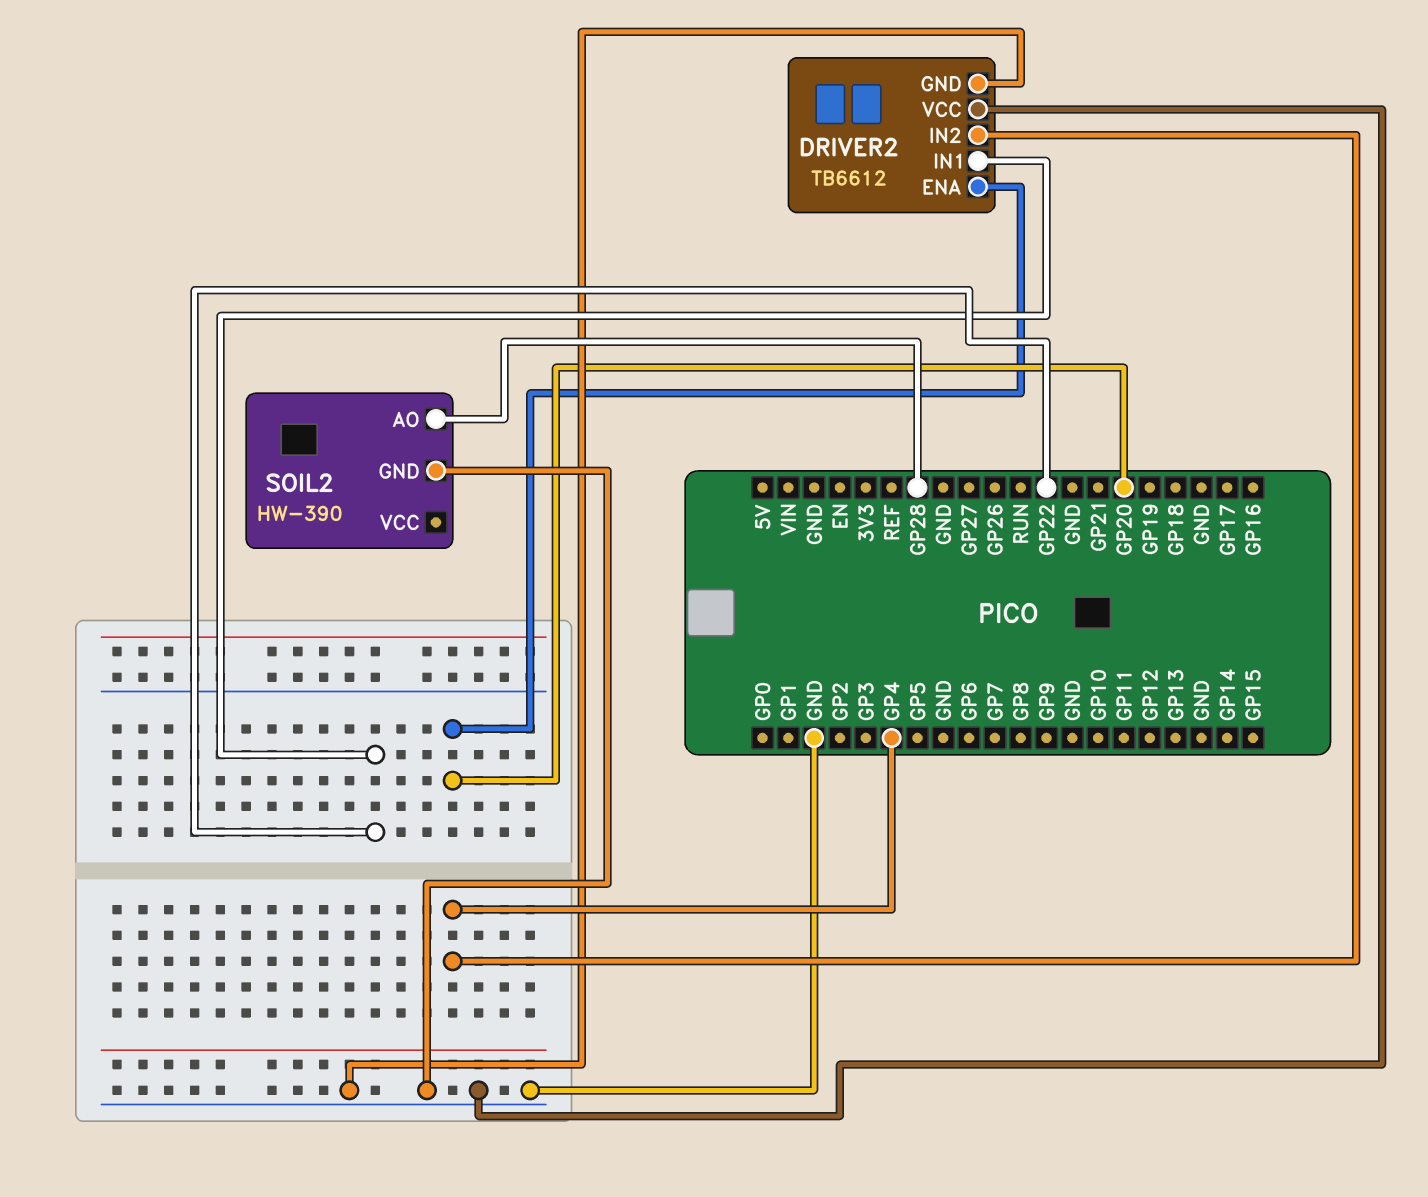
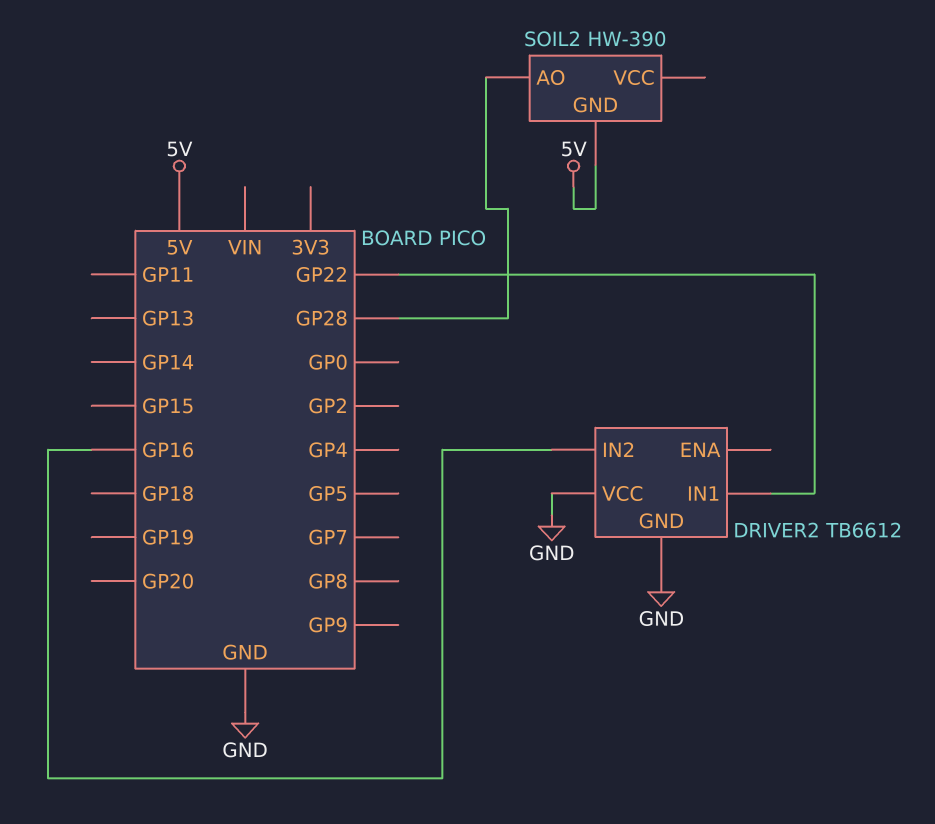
DRIVER2 pin ENA: GP20 -> none
DRIVER2 pin IN2: GP4 -> GP16
SOIL2 pin GND: GND -> 5V

